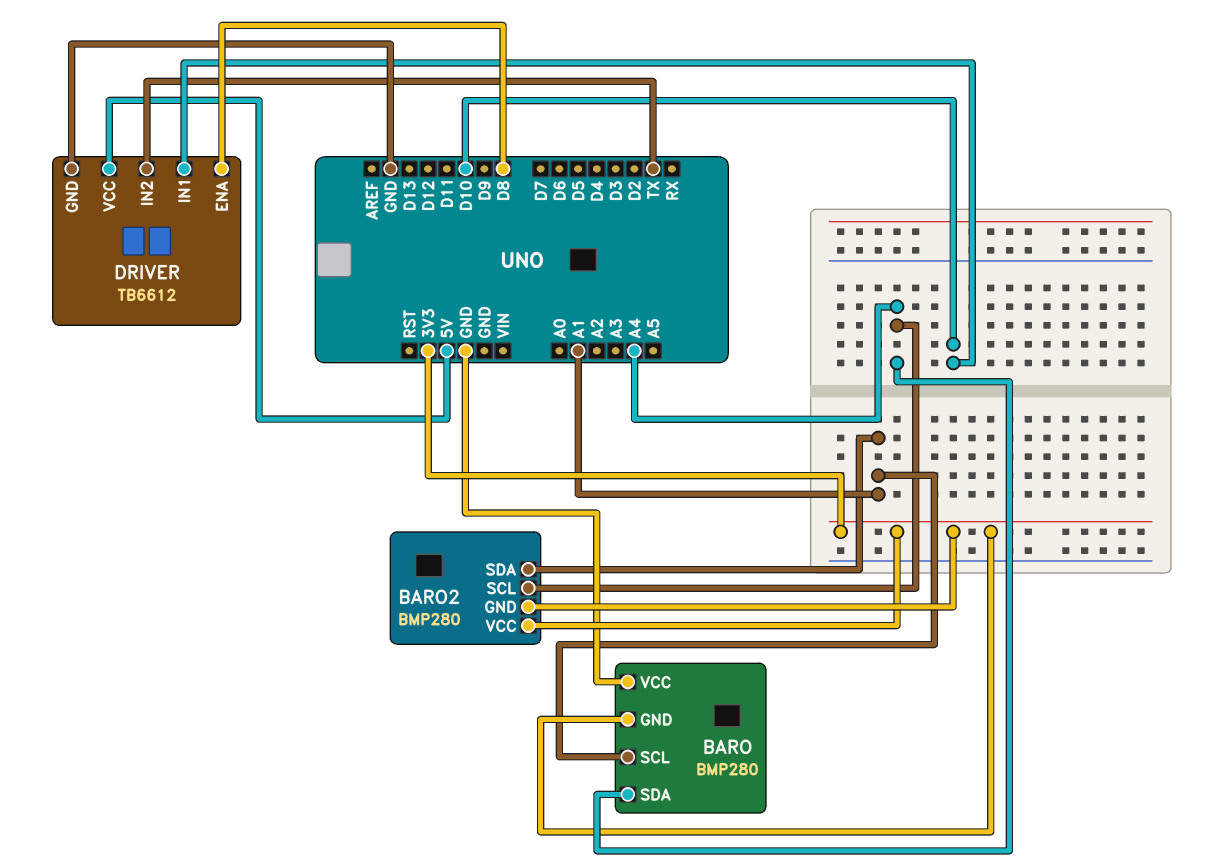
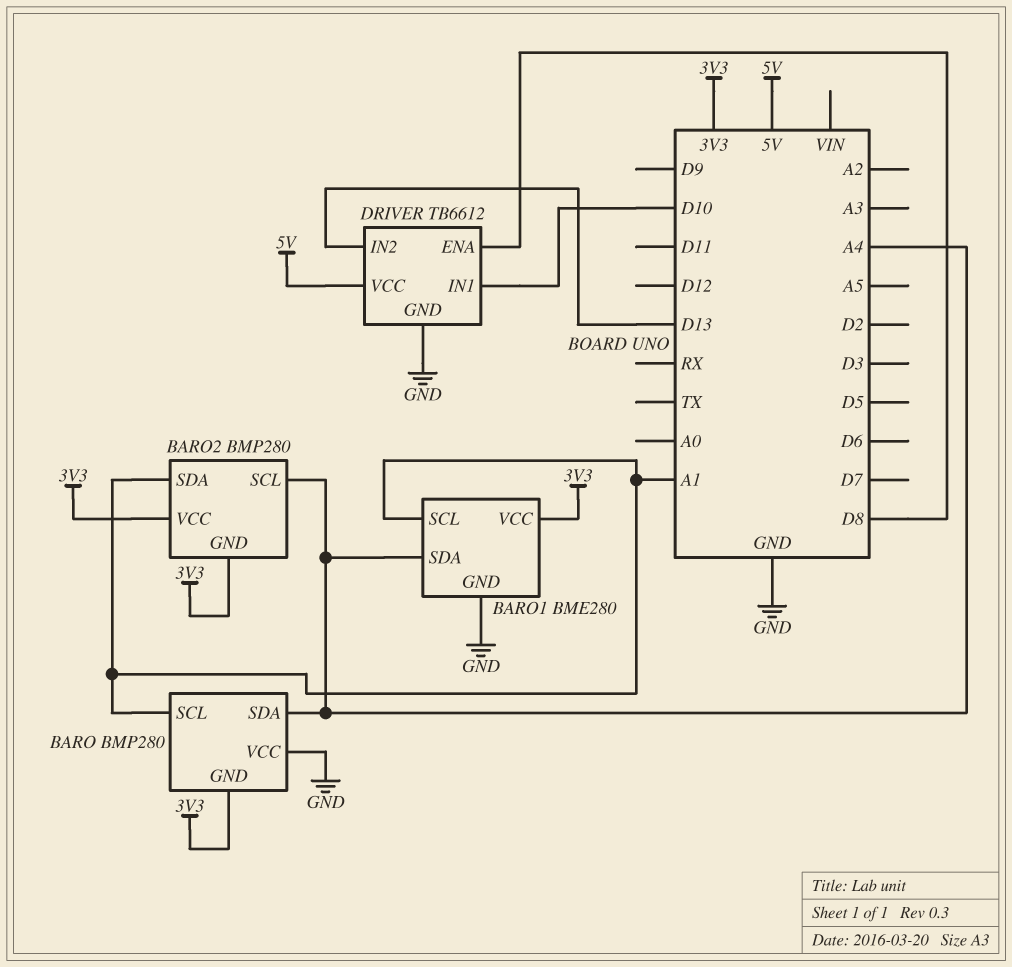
BARO1: none -> BME280
BARO1 pin GND: none -> GND
BARO1 pin SCL: none -> A1
BARO1 pin SDA: none -> A4
BARO1 pin VCC: none -> 3V3
DRIVER pin IN2: TX -> D13

